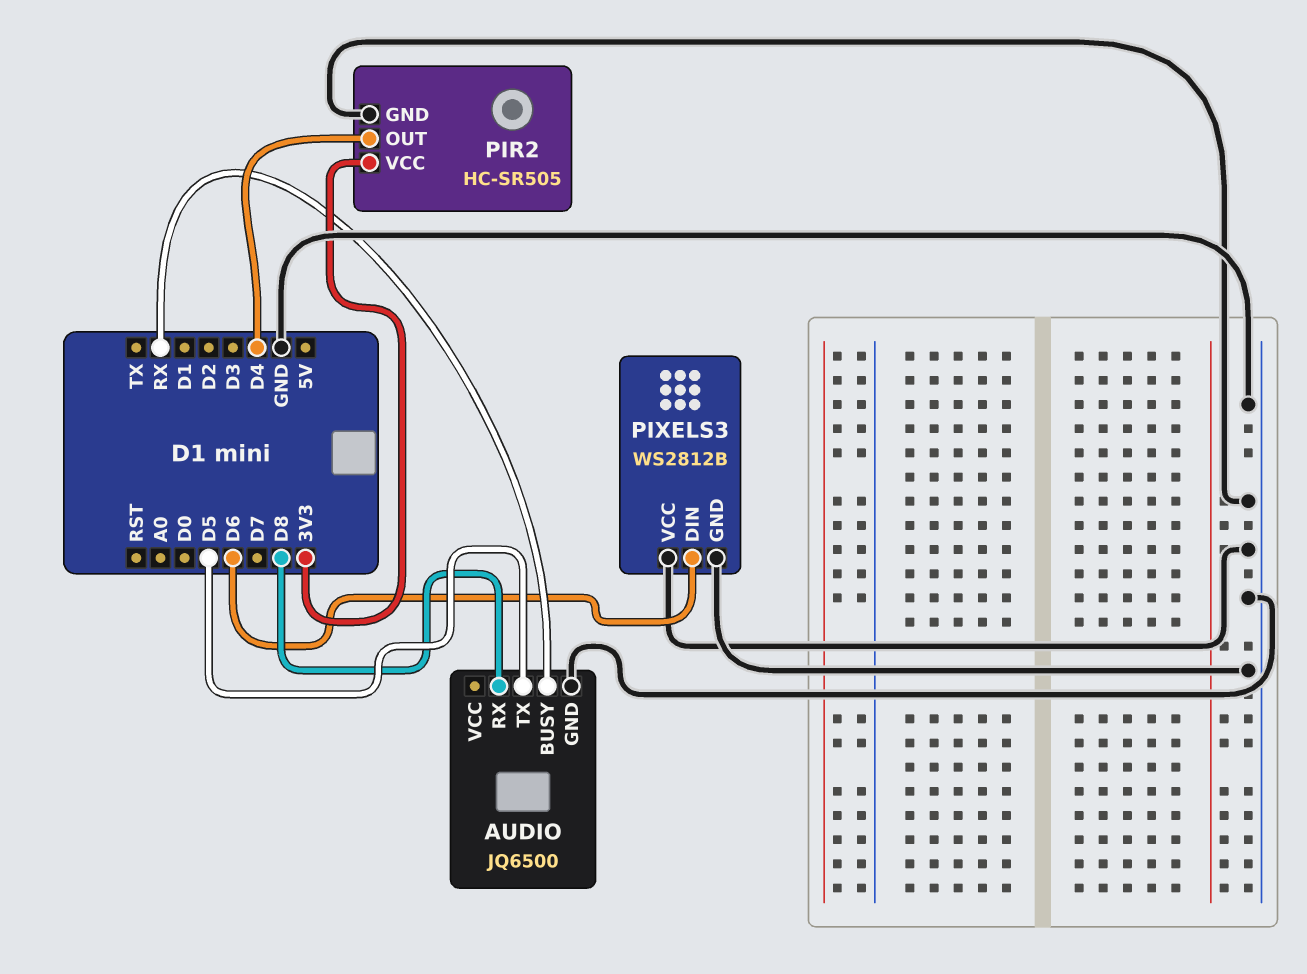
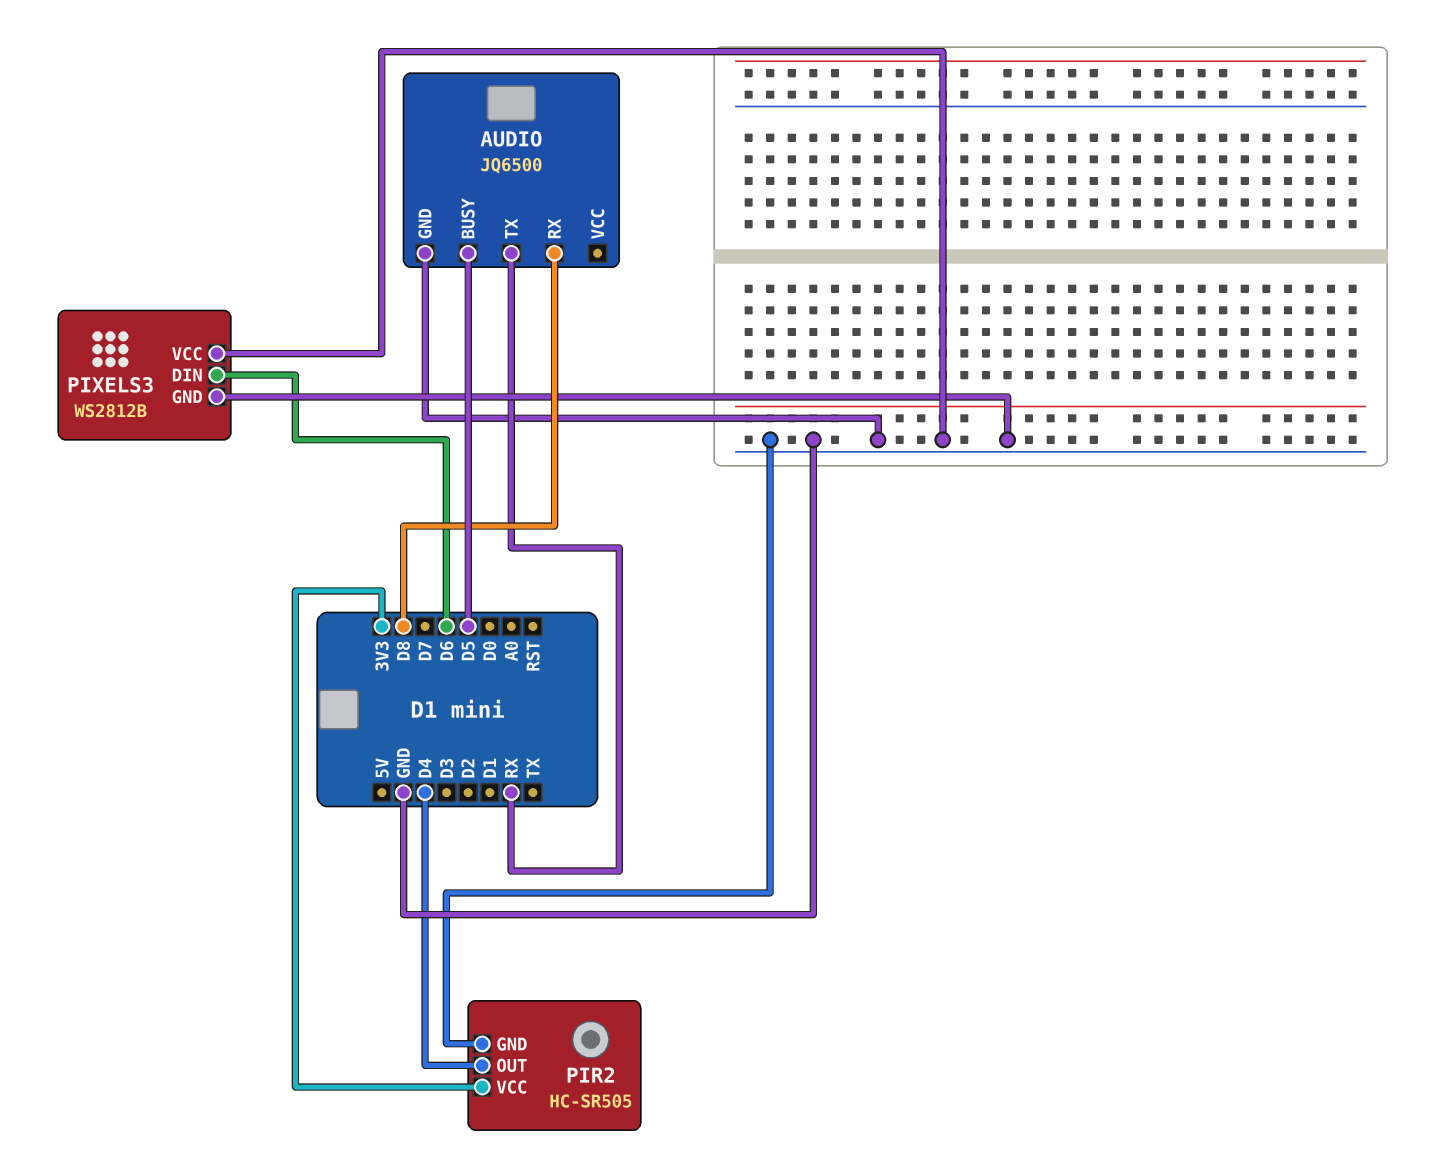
AUDIO pin BUSY: RX -> D5
AUDIO pin TX: D5 -> RX

